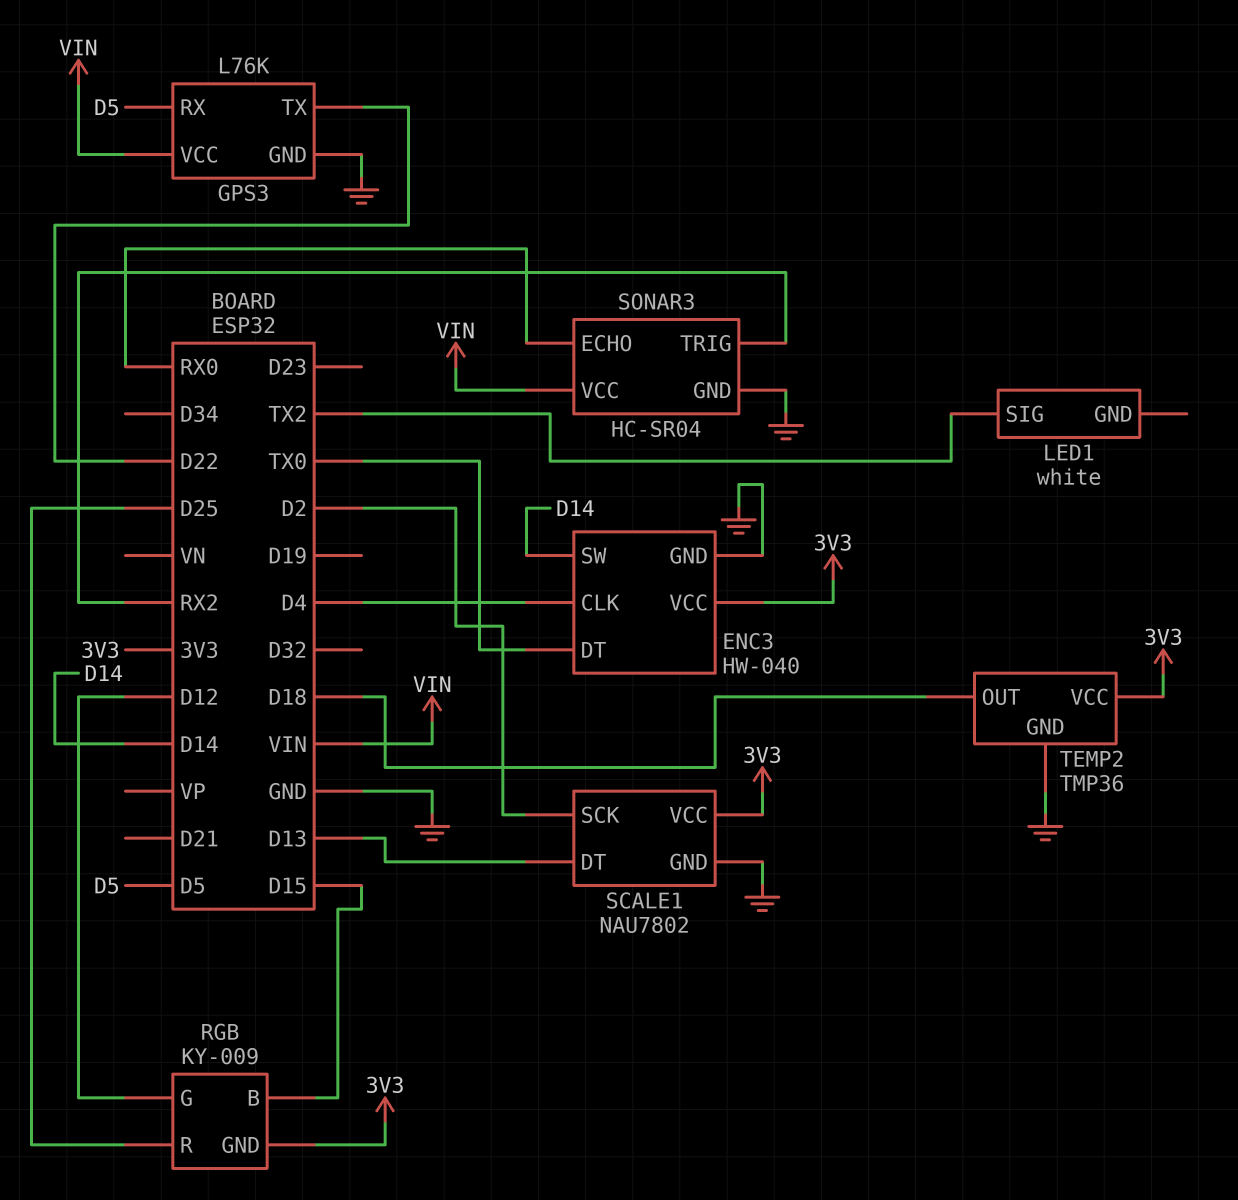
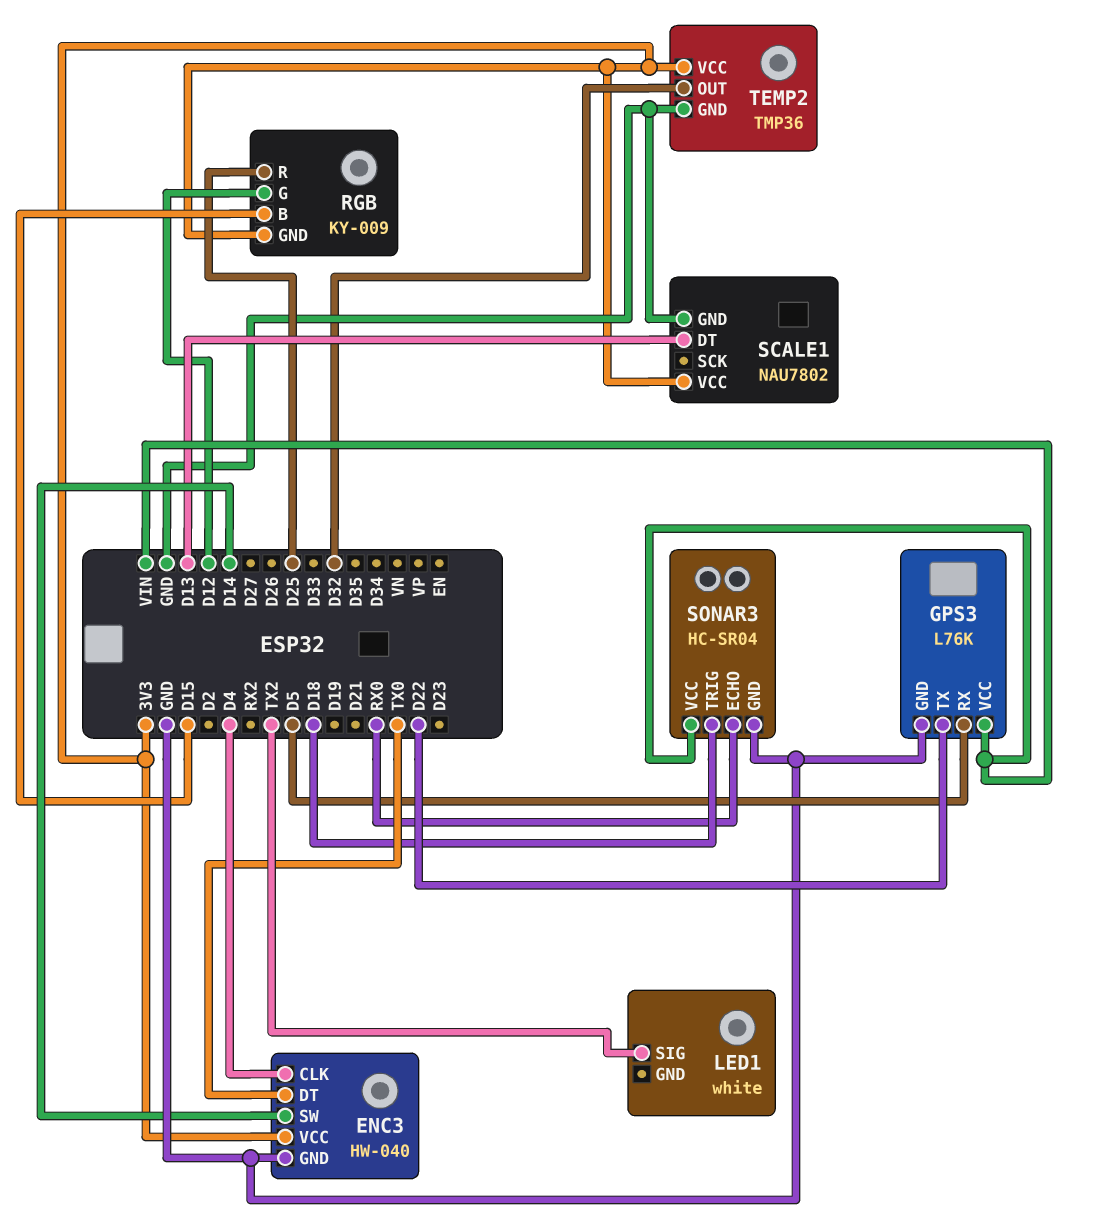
SCALE1 pin SCK: D2 -> none
SONAR3 pin TRIG: RX2 -> D18
TEMP2 pin OUT: D18 -> D32

